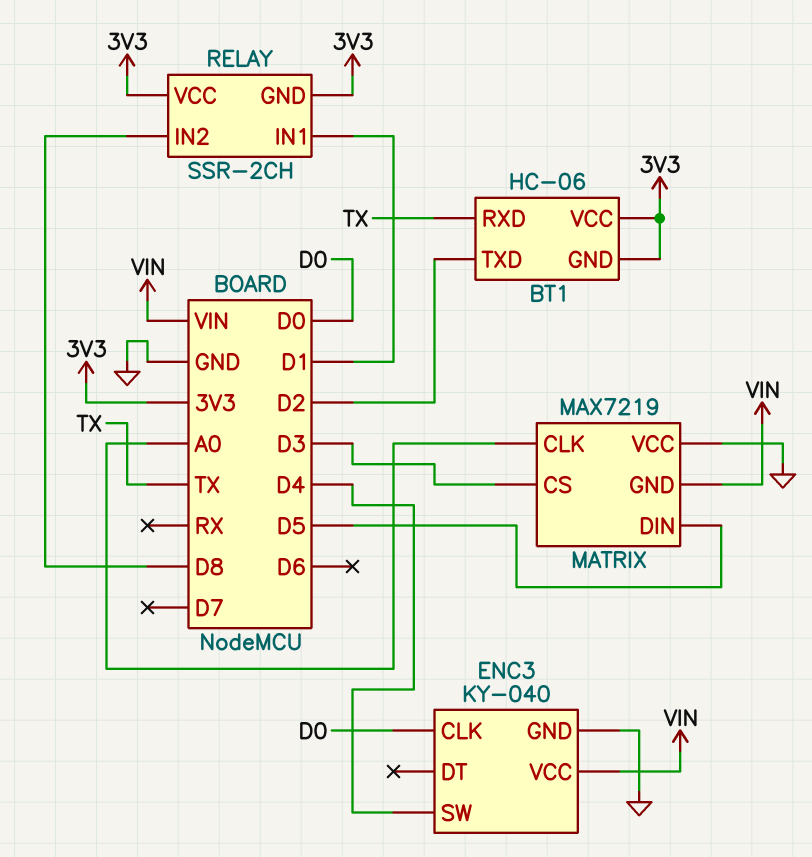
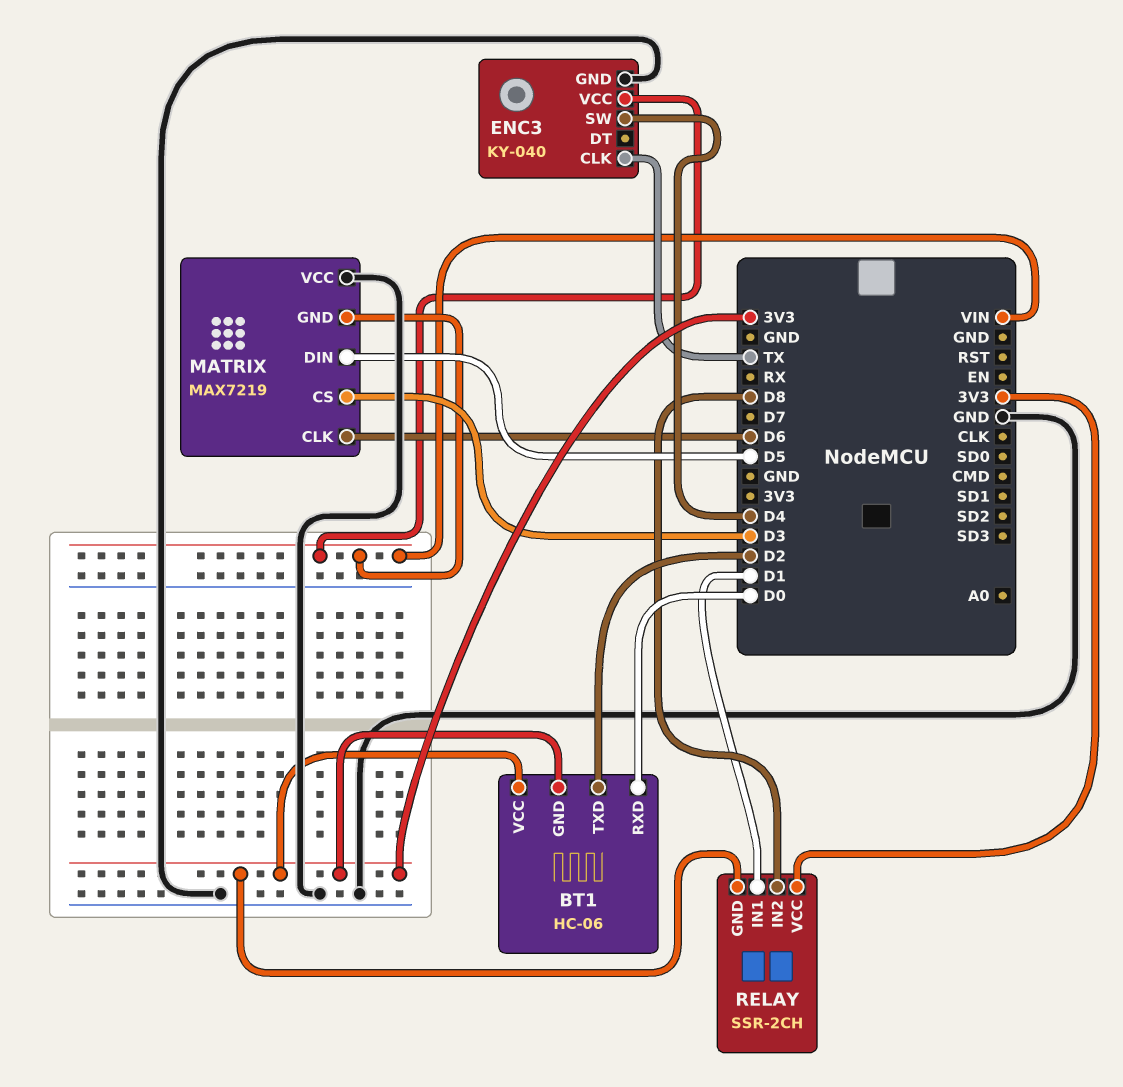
BT1 pin RXD: TX -> D0
ENC3 pin CLK: D0 -> TX
MATRIX pin CLK: A0 -> D6

